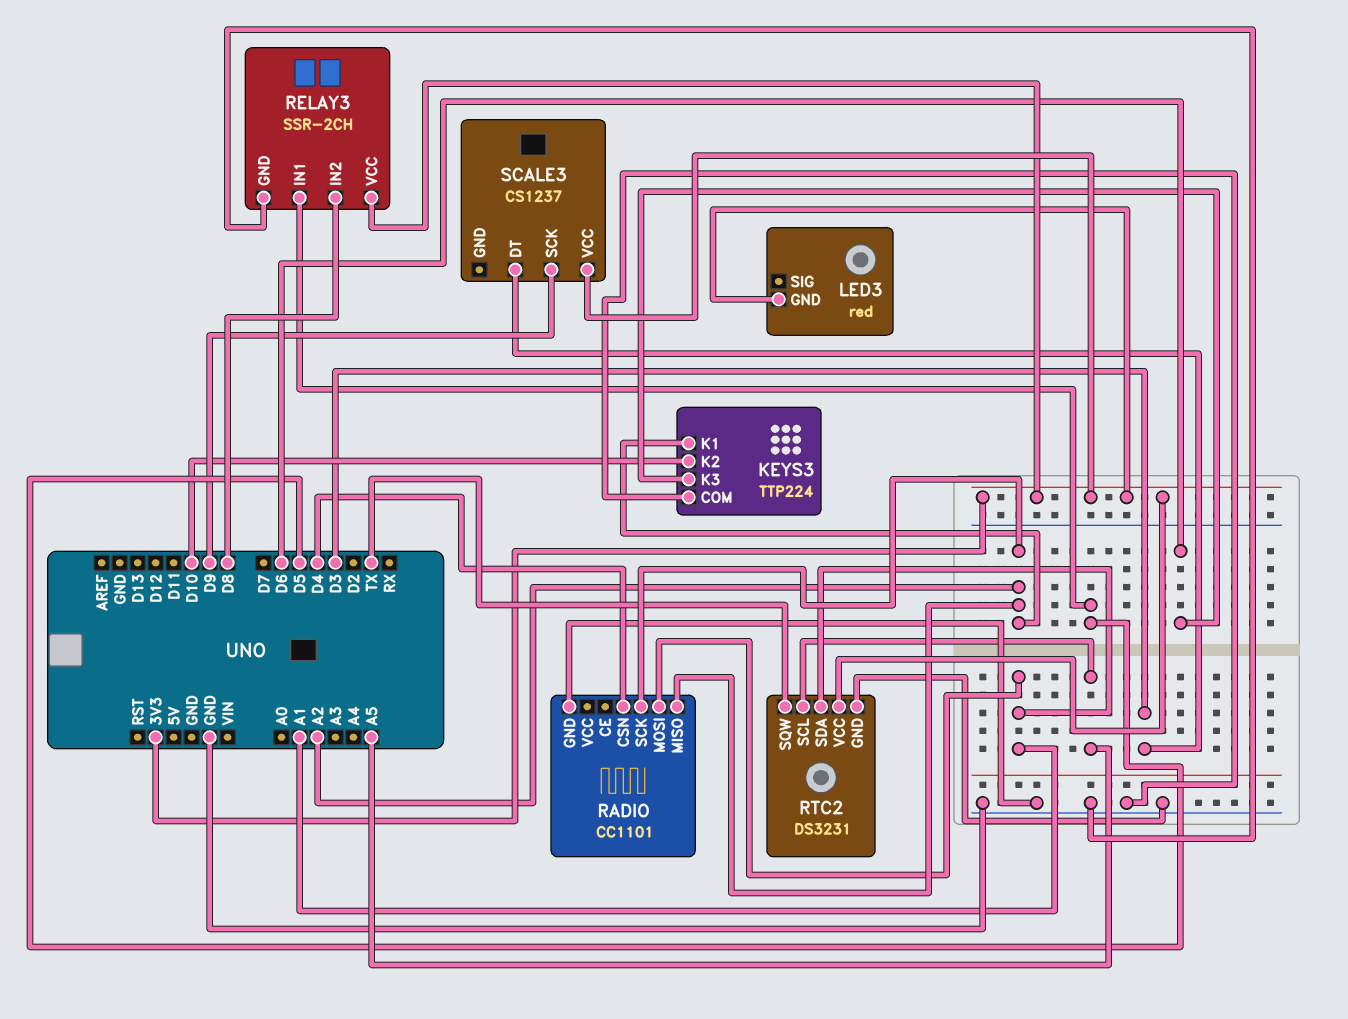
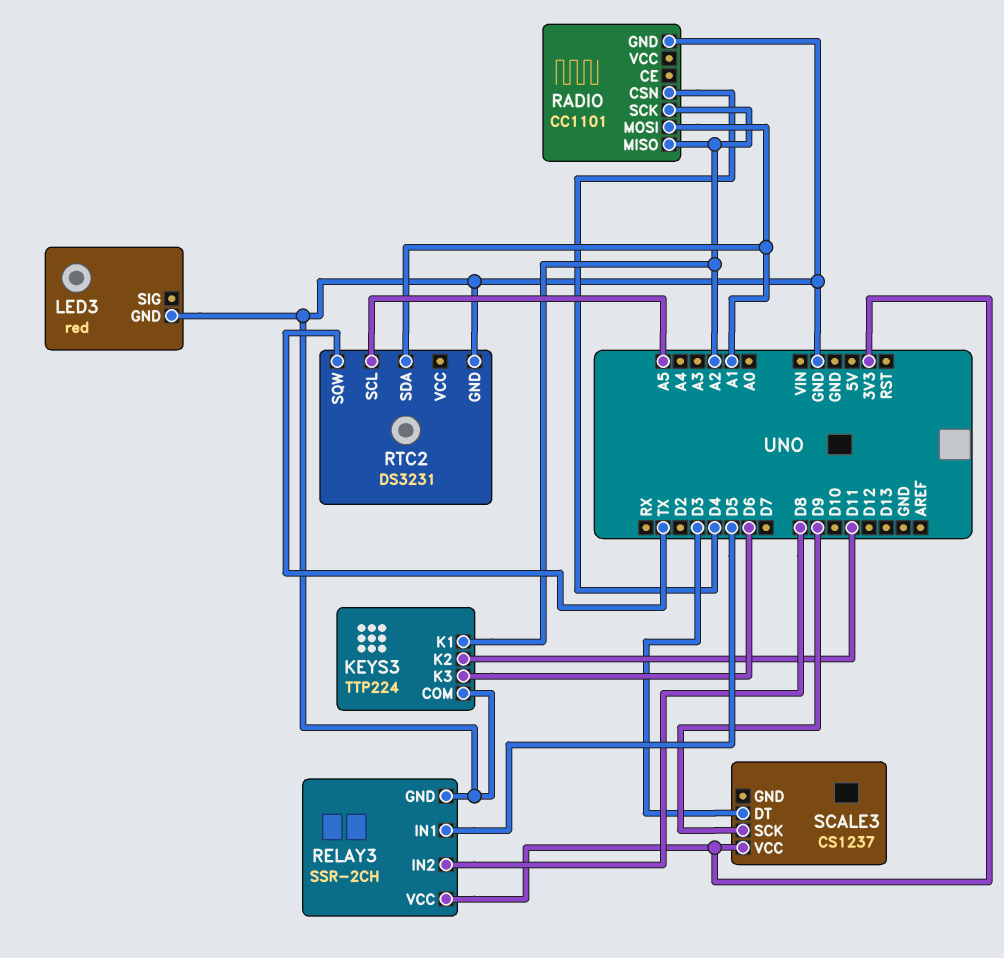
KEYS3 pin K2: D10 -> D11
LED3 pin GND: 3V3 -> GND
RTC2 pin VCC: 3V3 -> none

